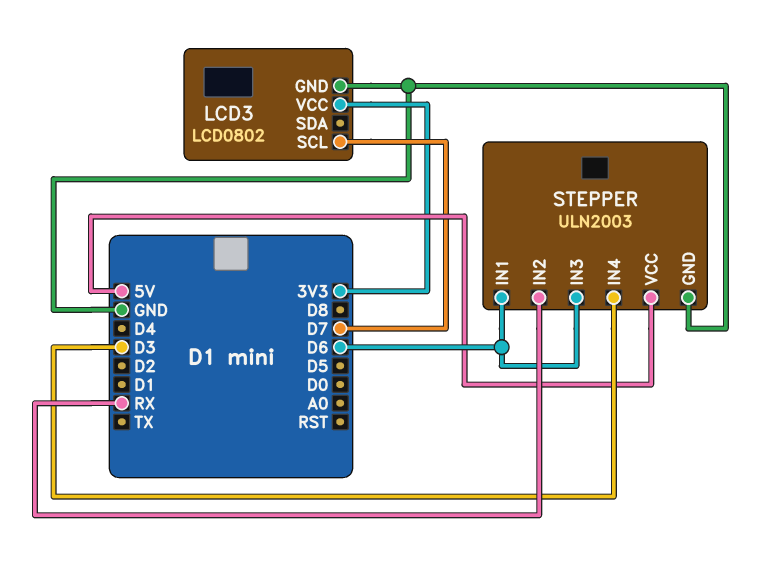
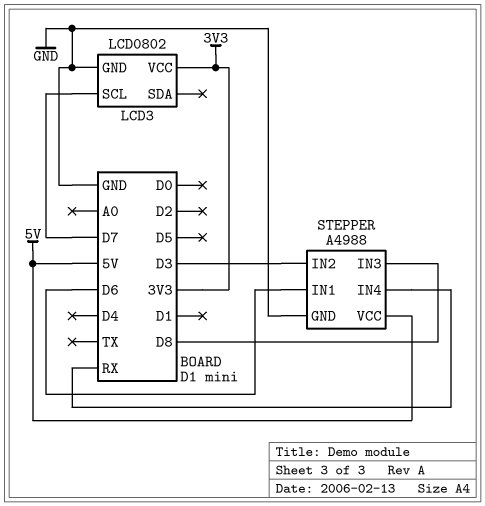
STEPPER: ULN2003 -> A4988
STEPPER pin IN2: RX -> D3
STEPPER pin IN3: D6 -> D8
STEPPER pin IN4: D3 -> RX

